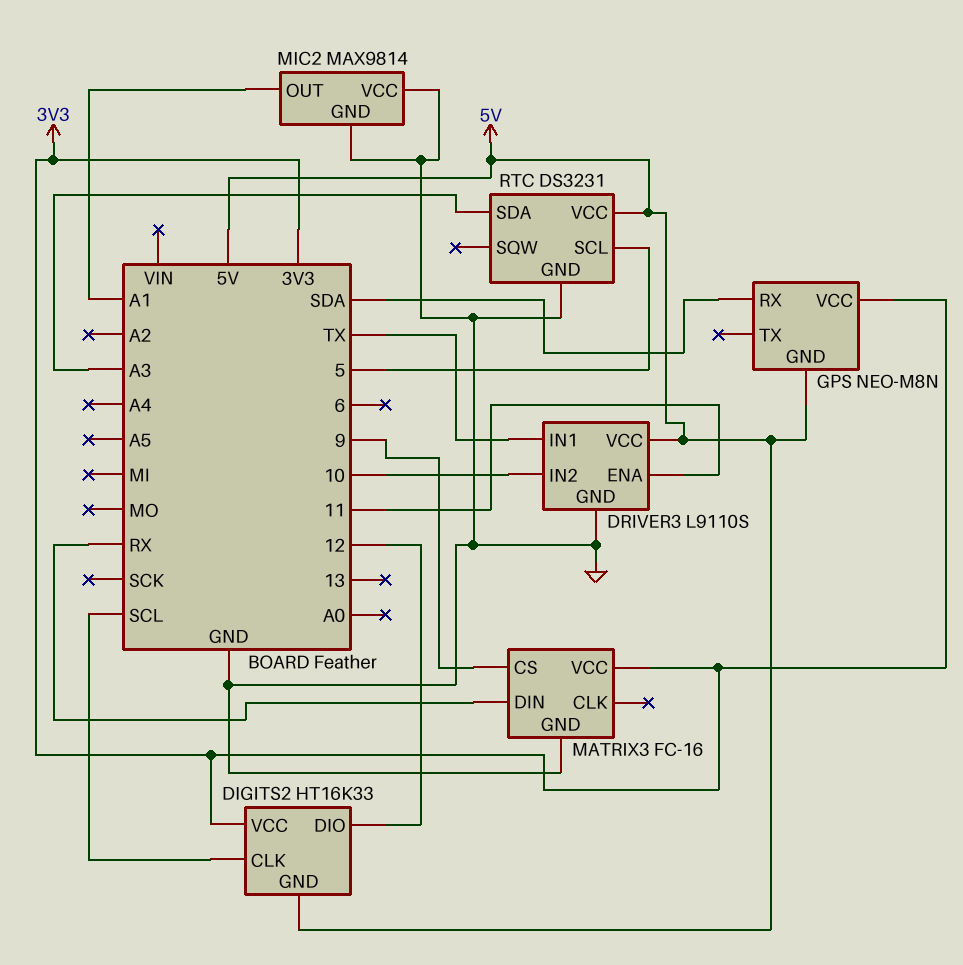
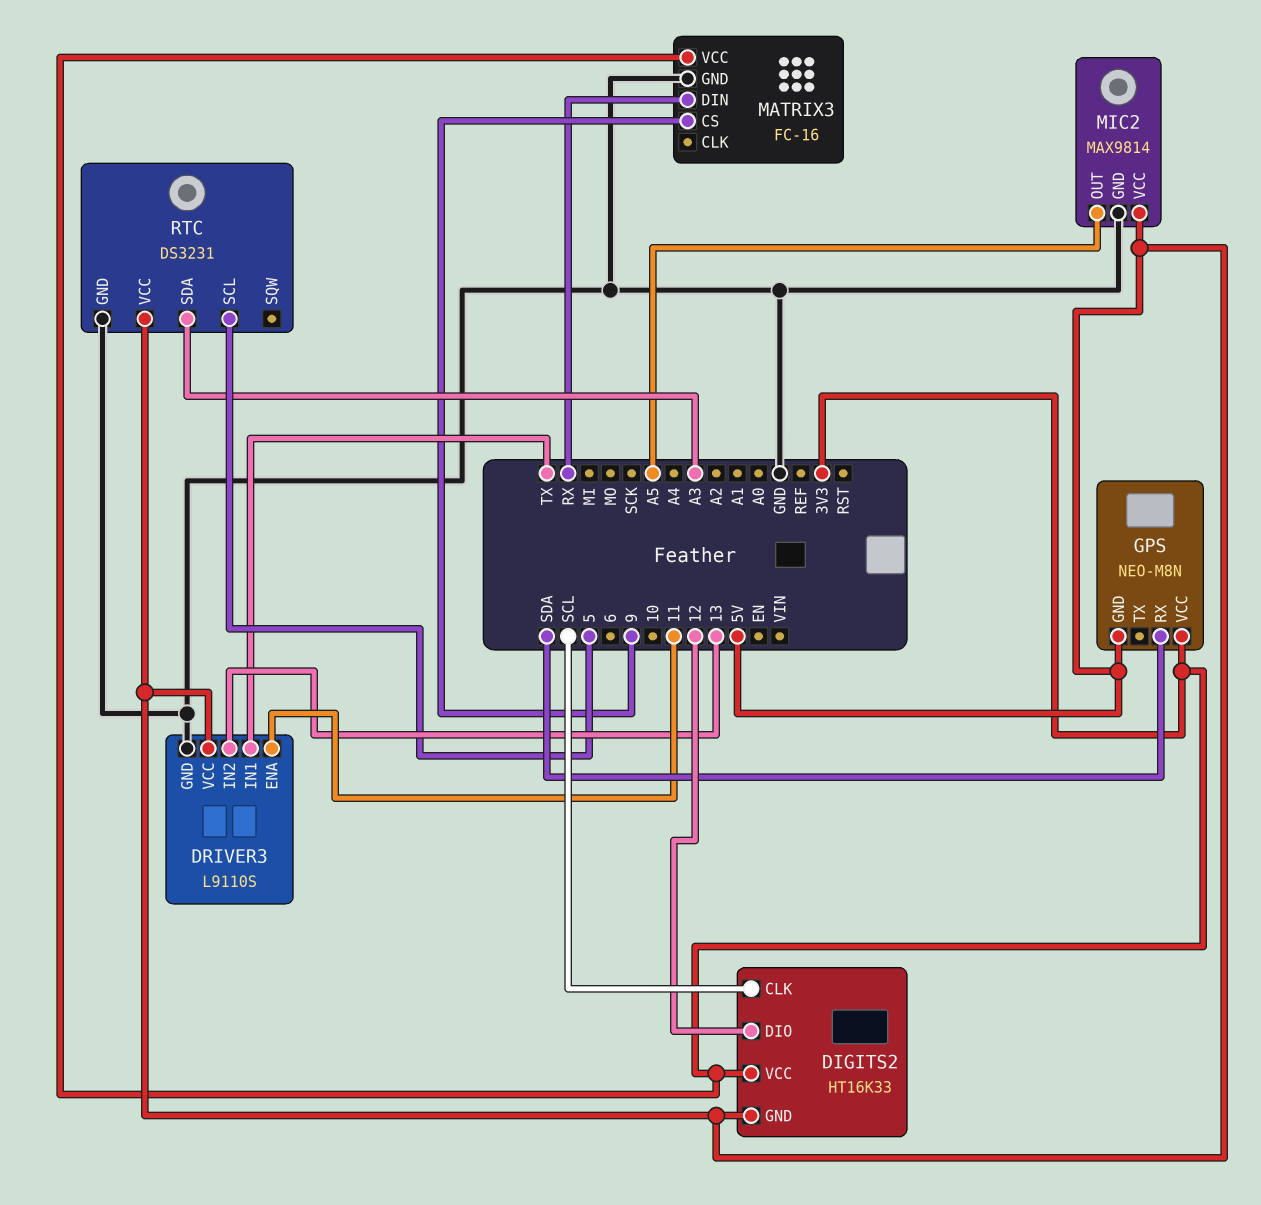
DRIVER3 pin IN2: 10 -> 13
MIC2 pin OUT: A1 -> A5
MIC2 pin VCC: GND -> 5V

